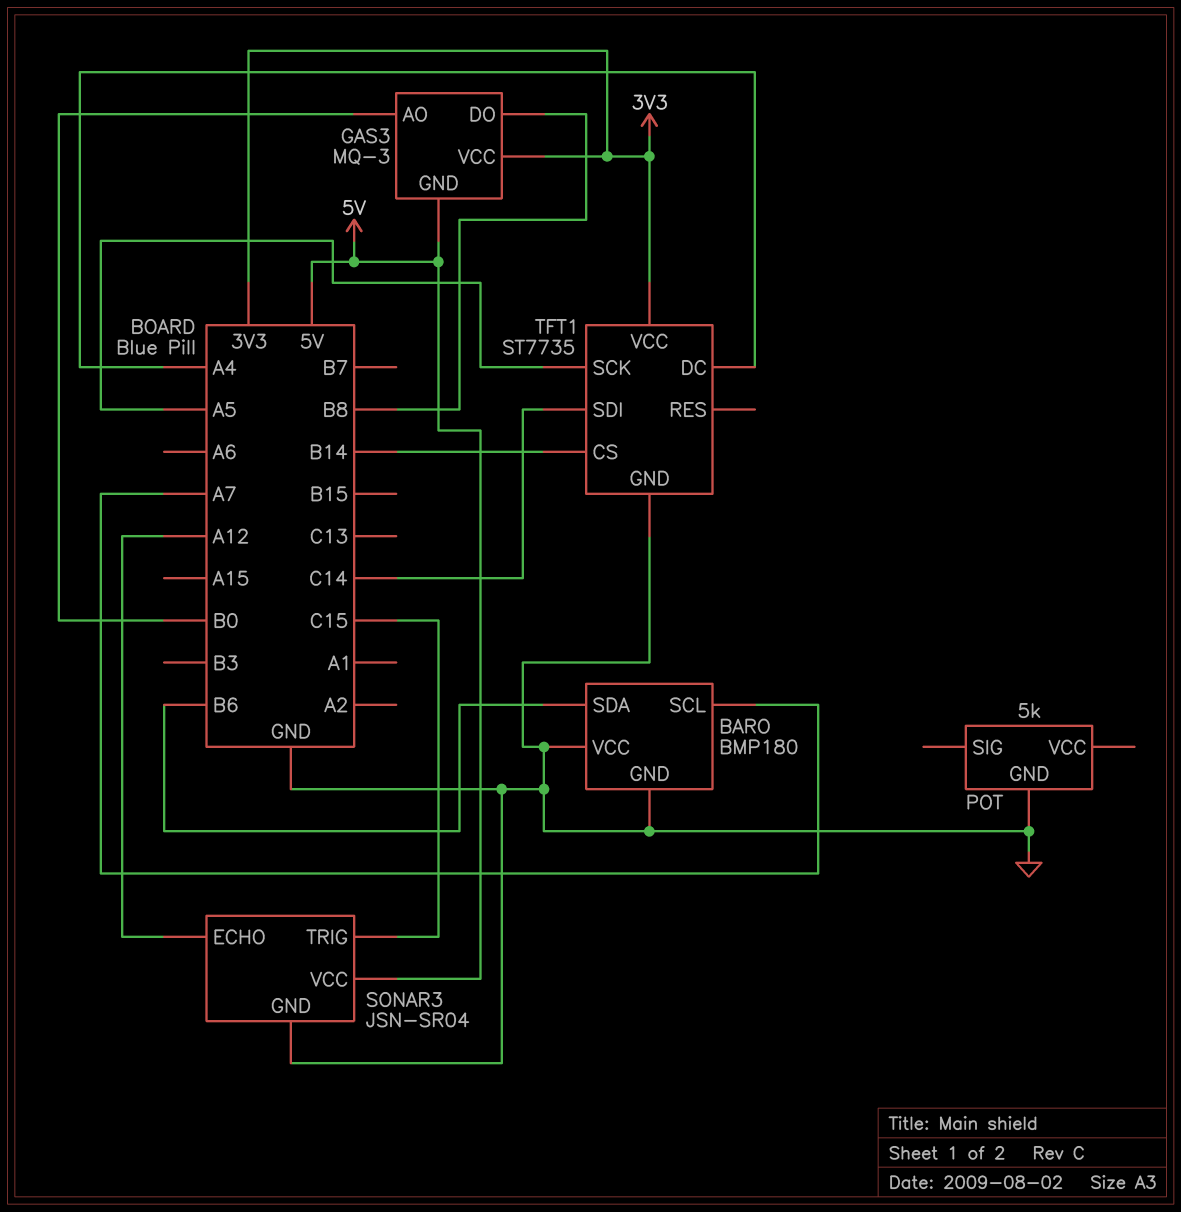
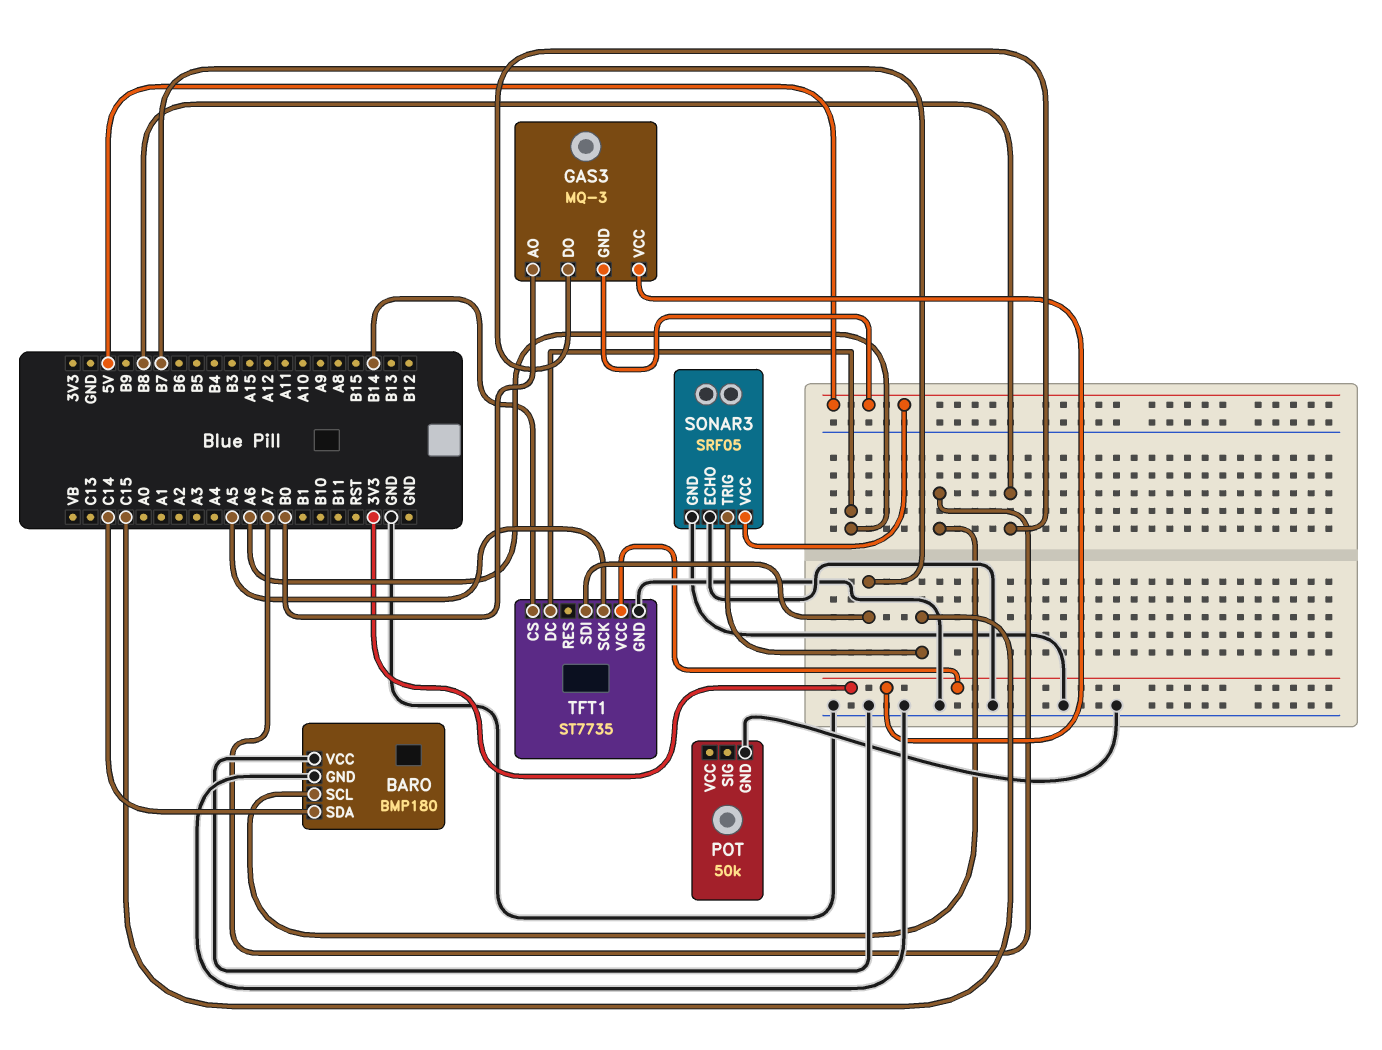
BARO pin SDA: B6 -> C14
POT: 5k -> 50k
SONAR3: JSN-SR04 -> SRF05
SONAR3 pin ECHO: A12 -> GND
TFT1 pin DC: A4 -> A6
TFT1 pin SDI: C14 -> B7

